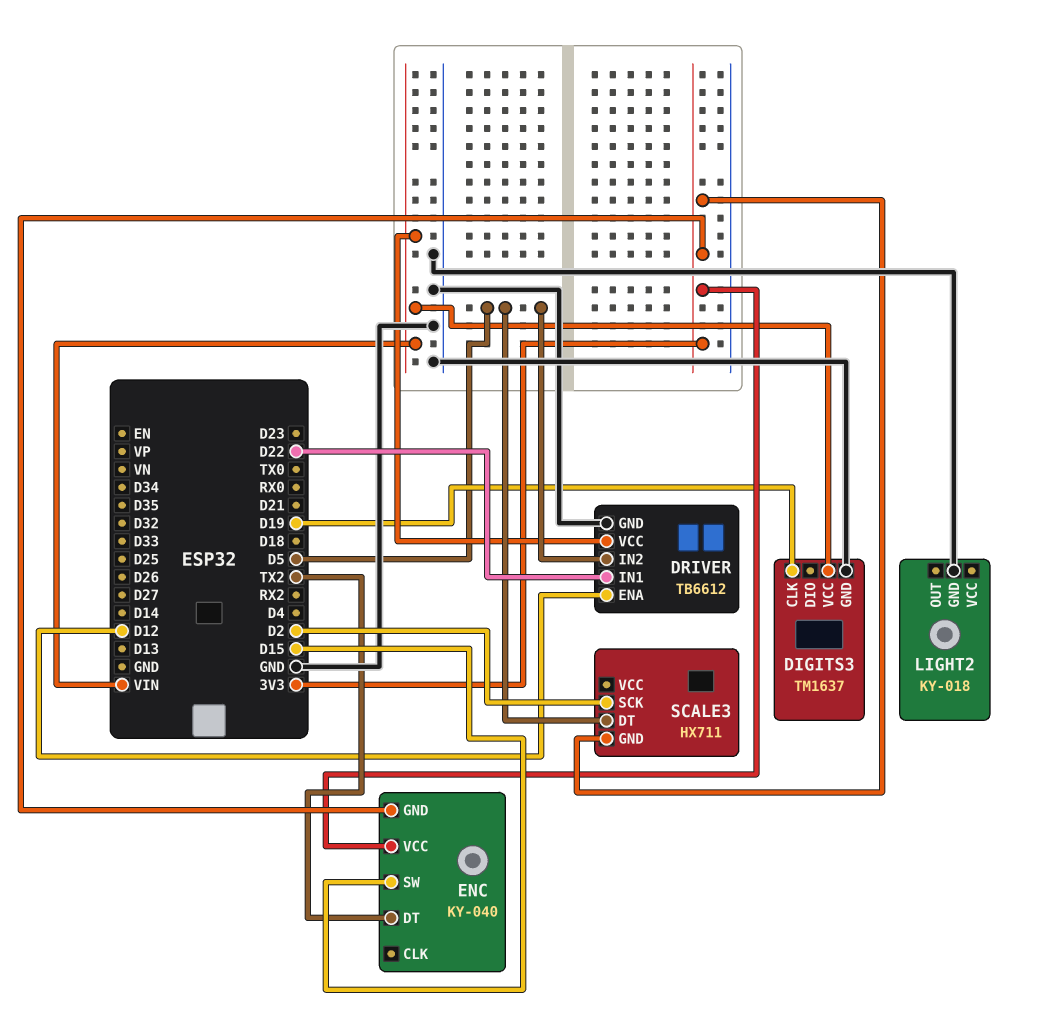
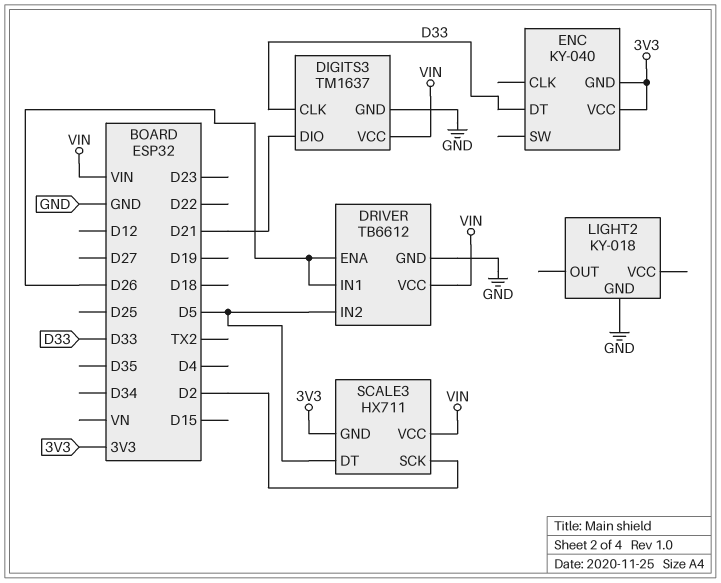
DIGITS3 pin CLK: D19 -> D33
DIGITS3 pin DIO: none -> D21
DRIVER pin ENA: D12 -> D26
DRIVER pin IN1: D22 -> D26
ENC pin DT: TX2 -> D33
ENC pin SW: D15 -> none
SCALE3 pin VCC: none -> VIN

